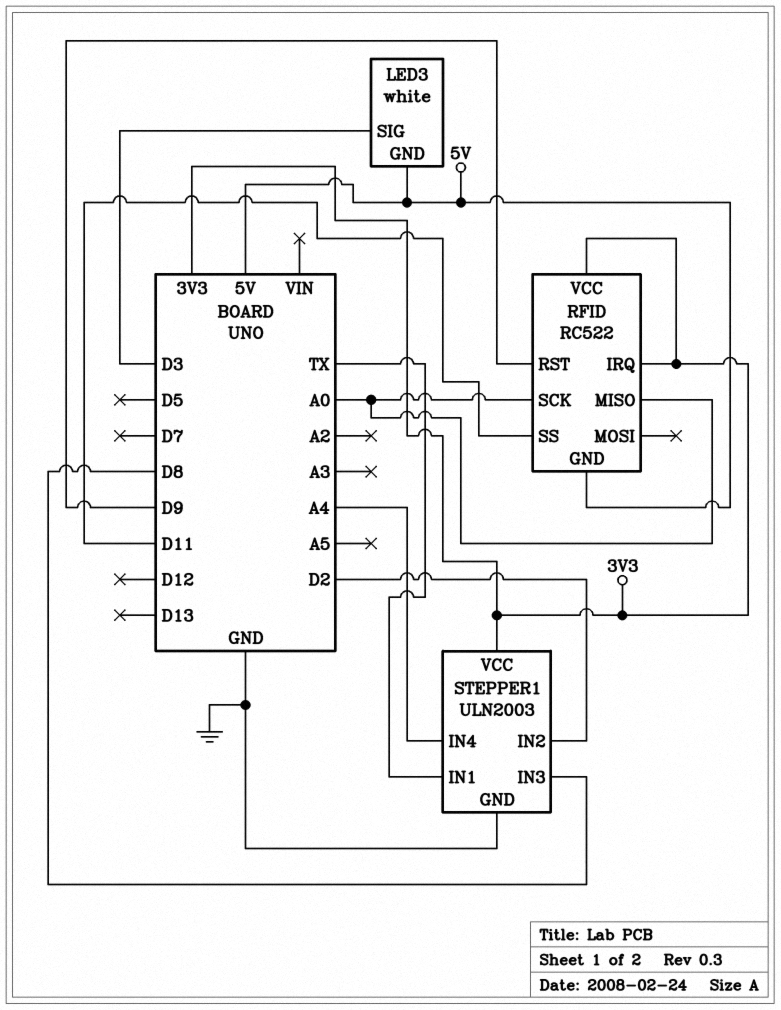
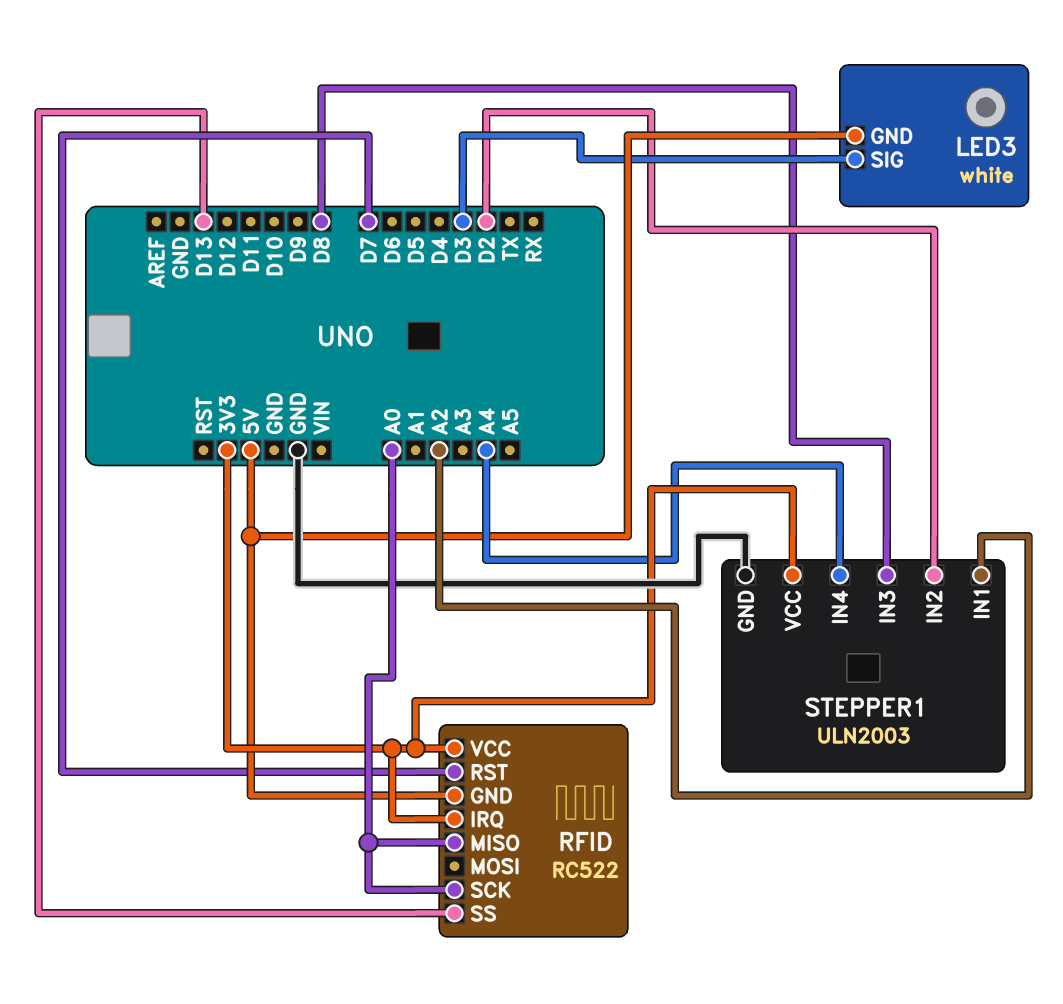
RFID pin RST: D9 -> D7
RFID pin SS: D11 -> D13
STEPPER1 pin IN1: TX -> A2

